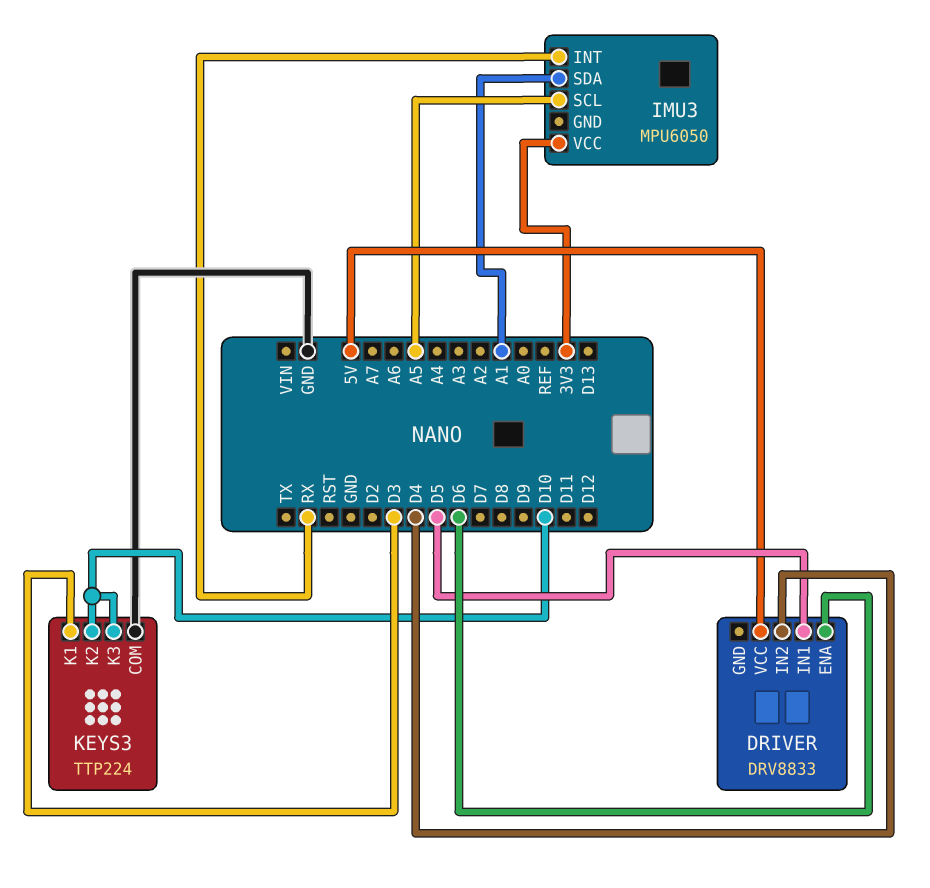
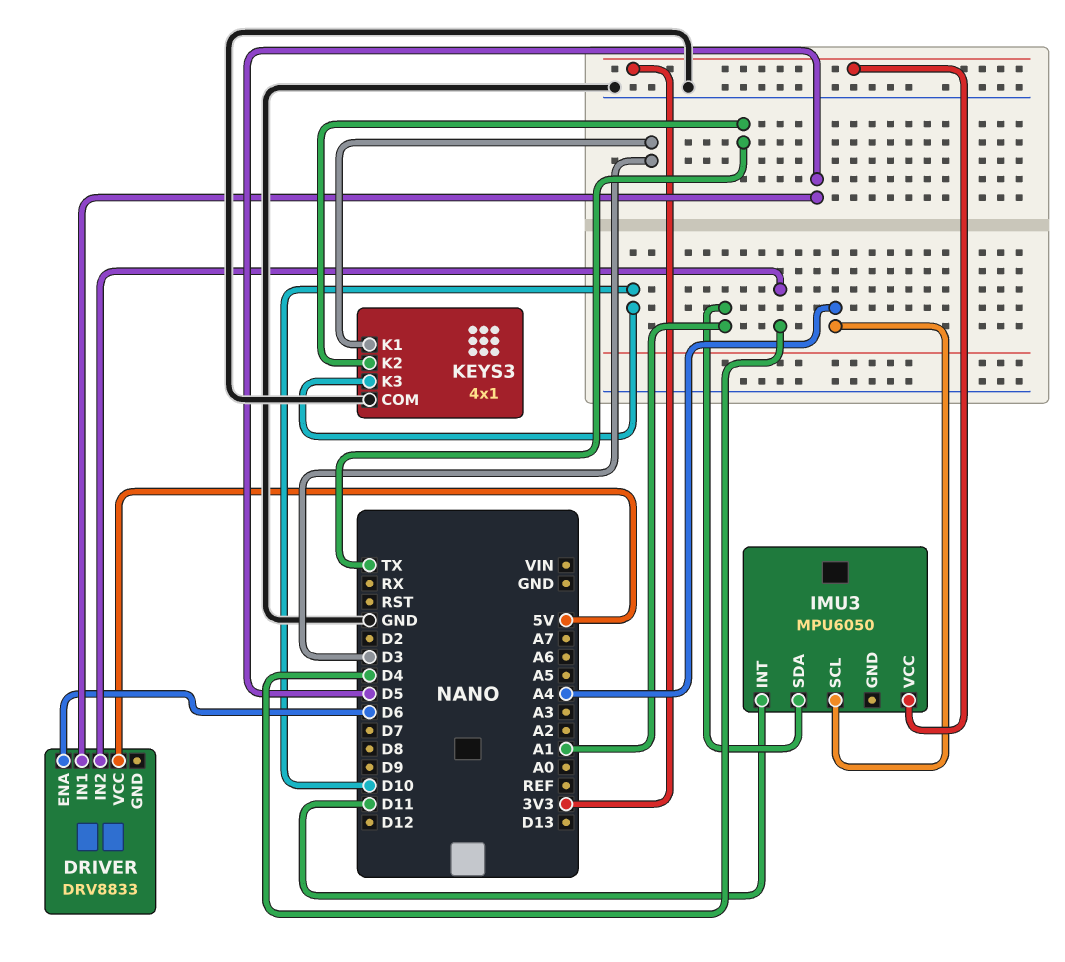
IMU3 pin INT: RX -> D11
IMU3 pin SCL: A5 -> A4
KEYS3: TTP224 -> 4x1
KEYS3 pin K2: D10 -> TX

